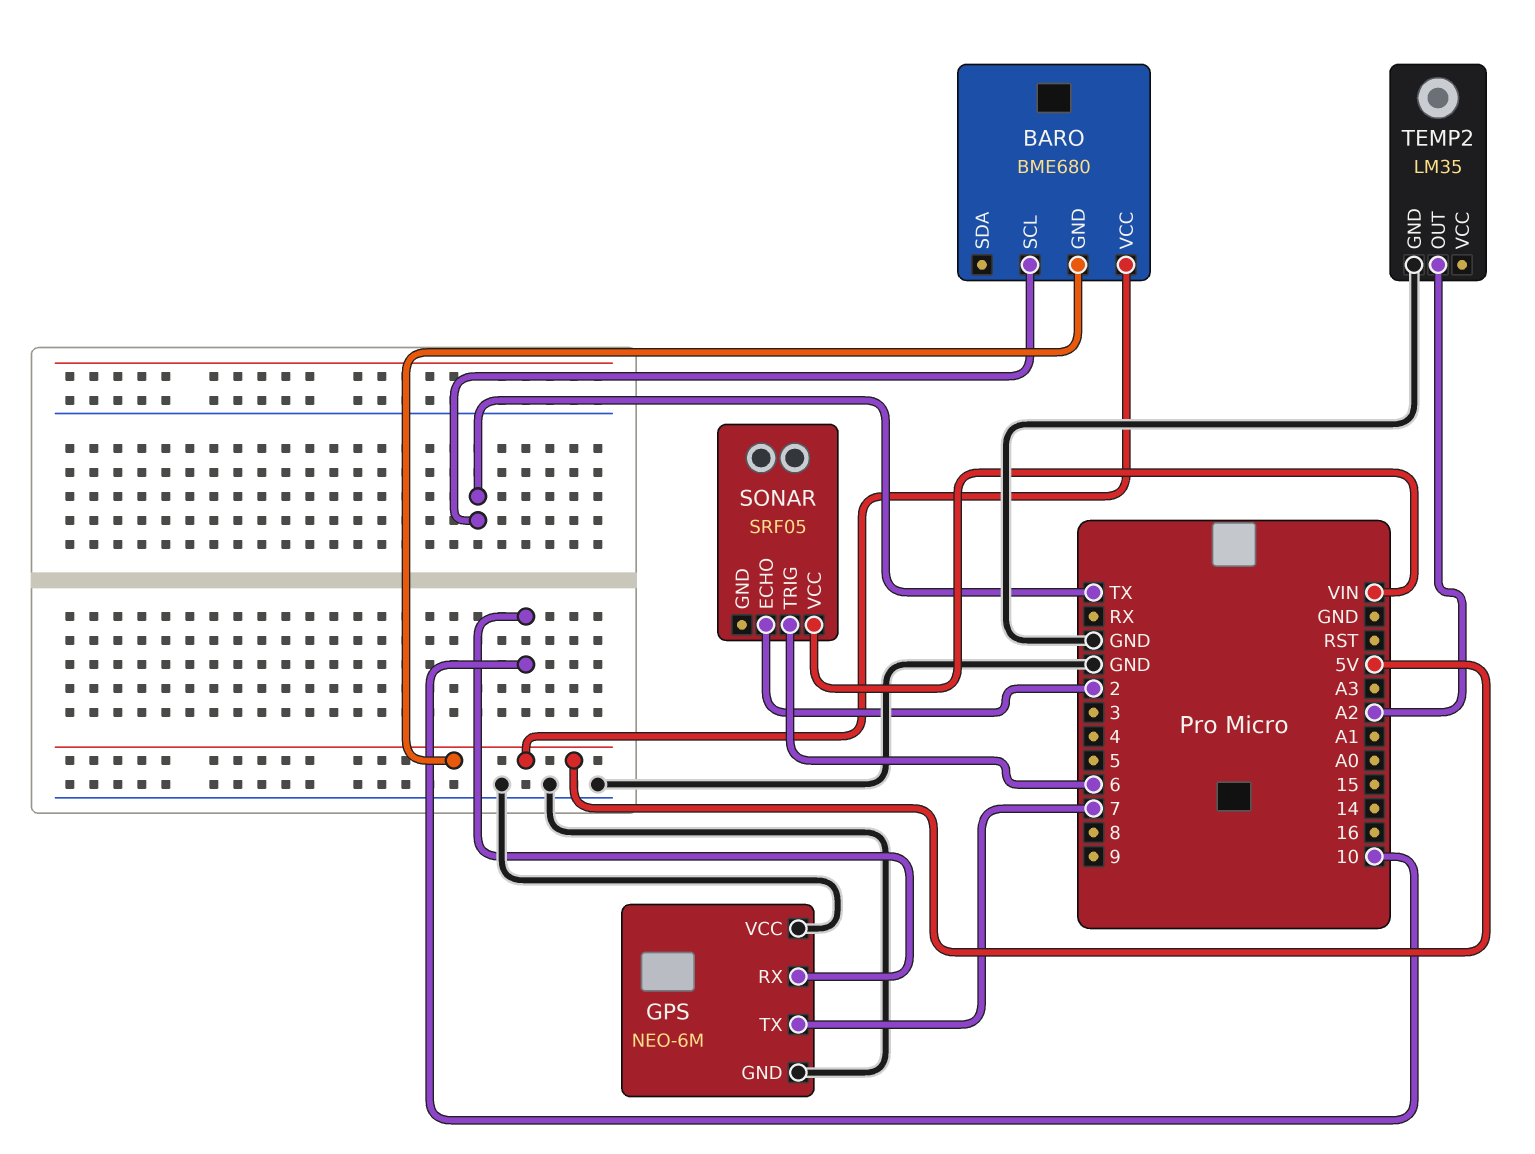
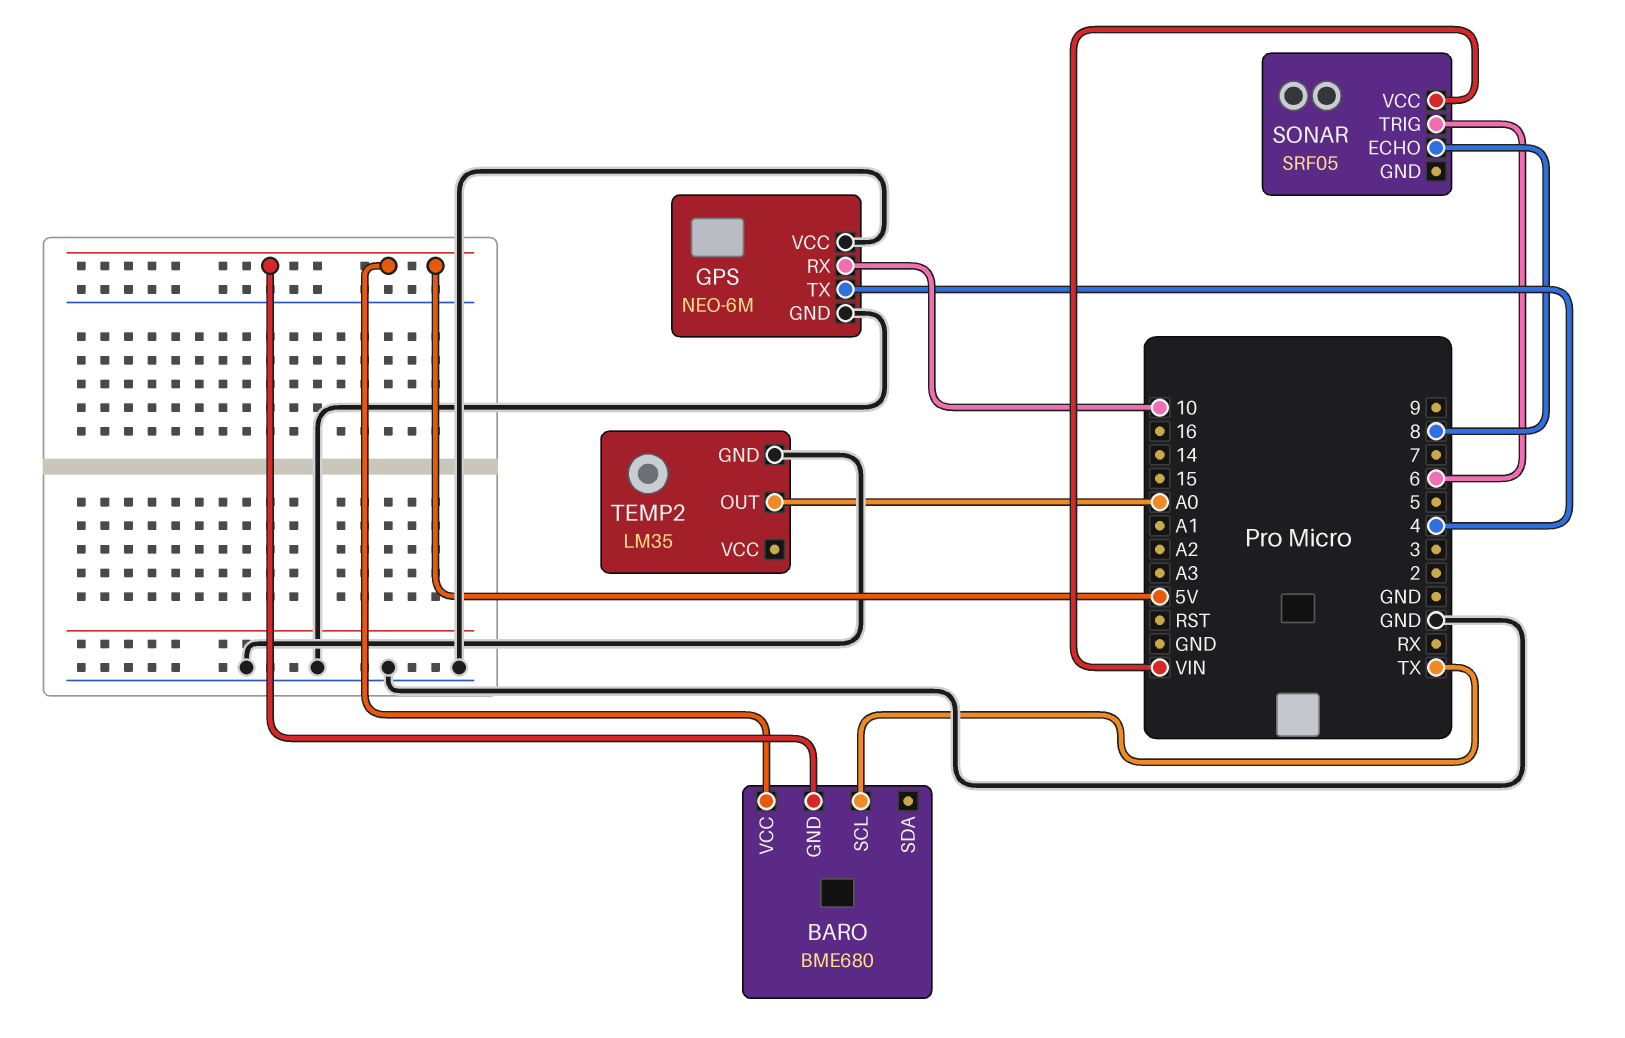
GPS pin TX: 7 -> 4
SONAR pin ECHO: 2 -> 8
TEMP2 pin OUT: A2 -> A0

